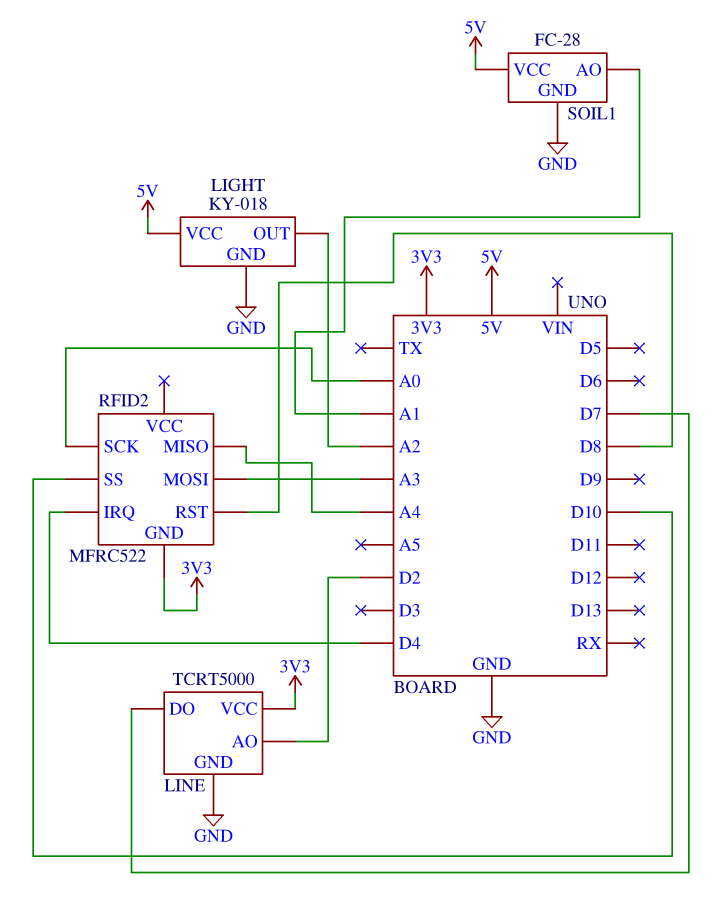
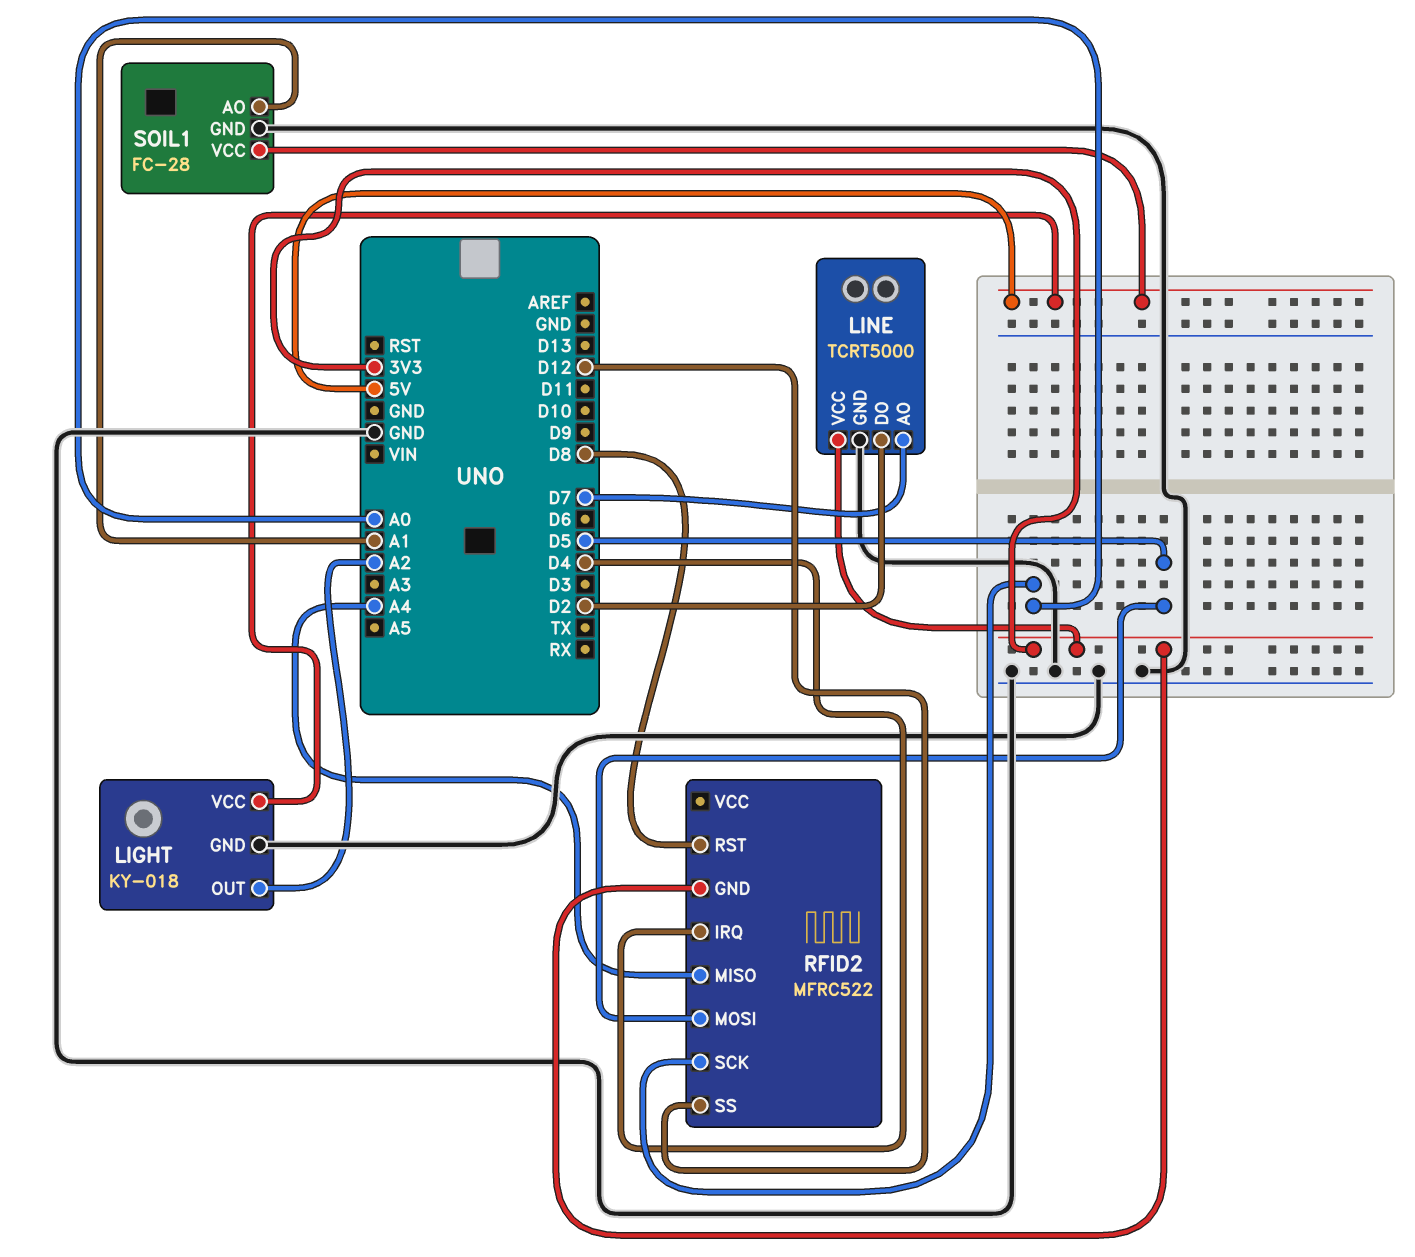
LINE pin AO: D2 -> D7
LINE pin DO: D7 -> D2
RFID2 pin MOSI: A3 -> D5
RFID2 pin SS: D10 -> D12

